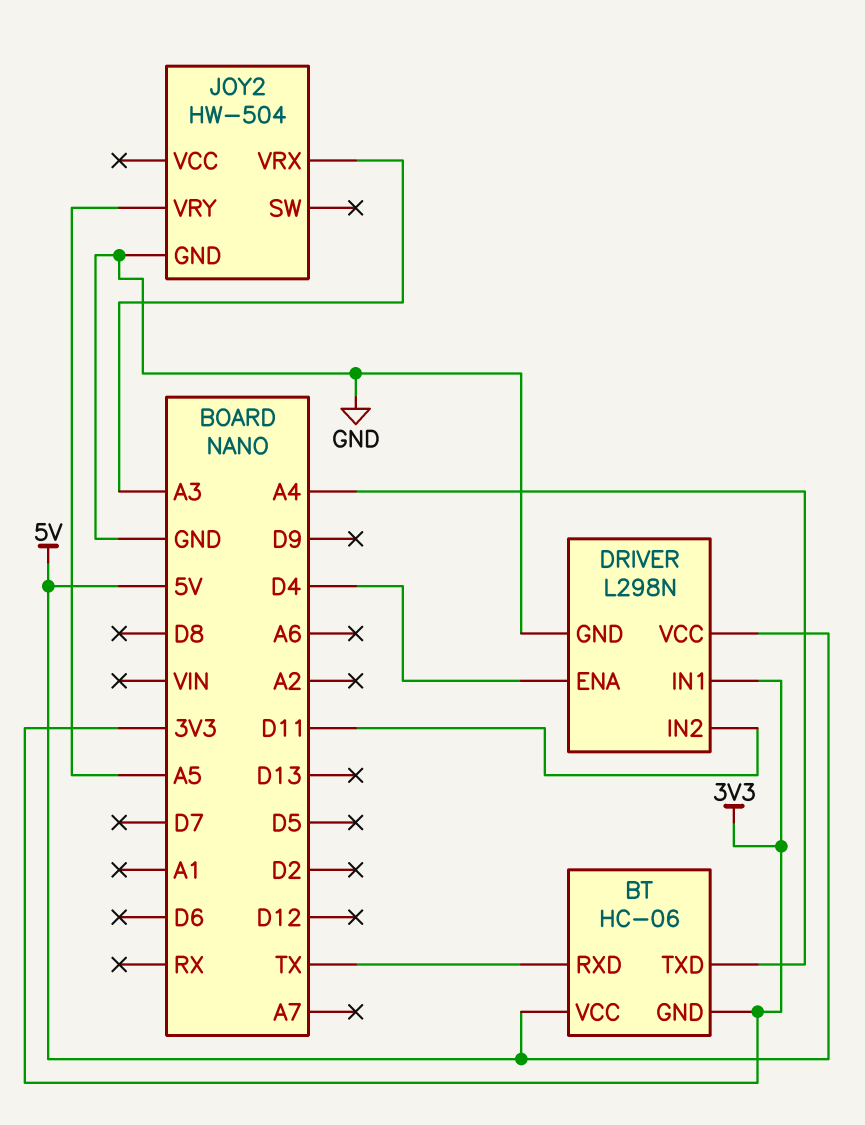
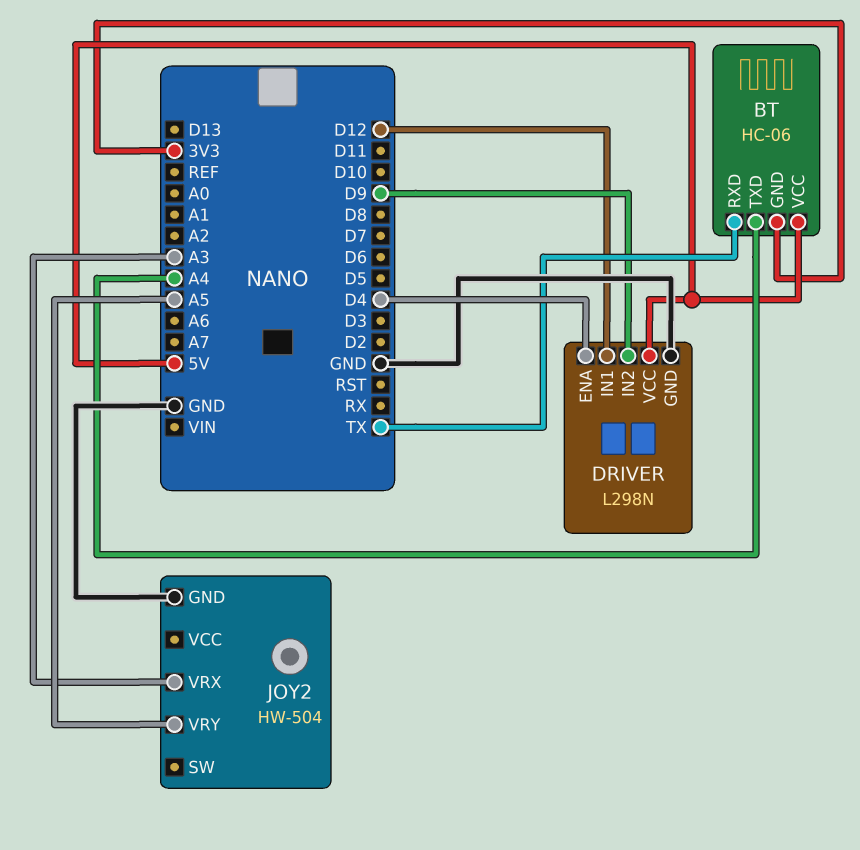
DRIVER pin IN1: 3V3 -> D12
DRIVER pin IN2: D11 -> D9

